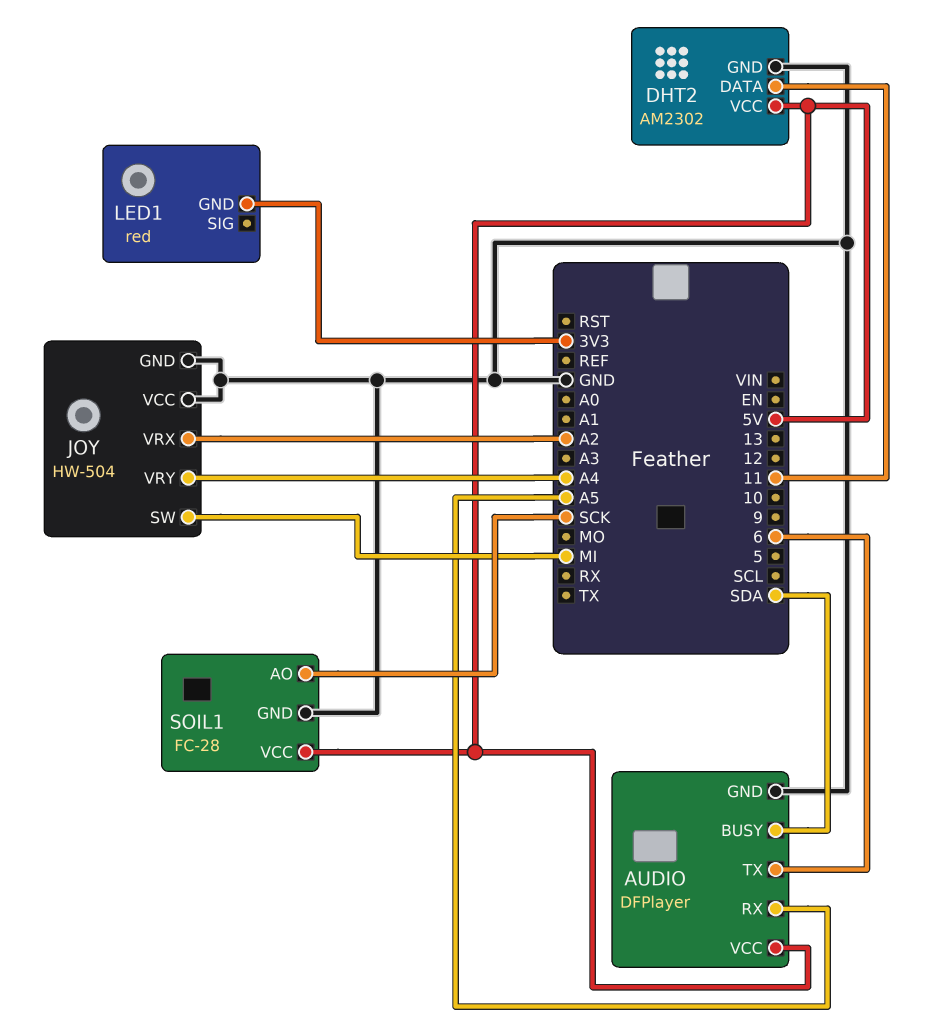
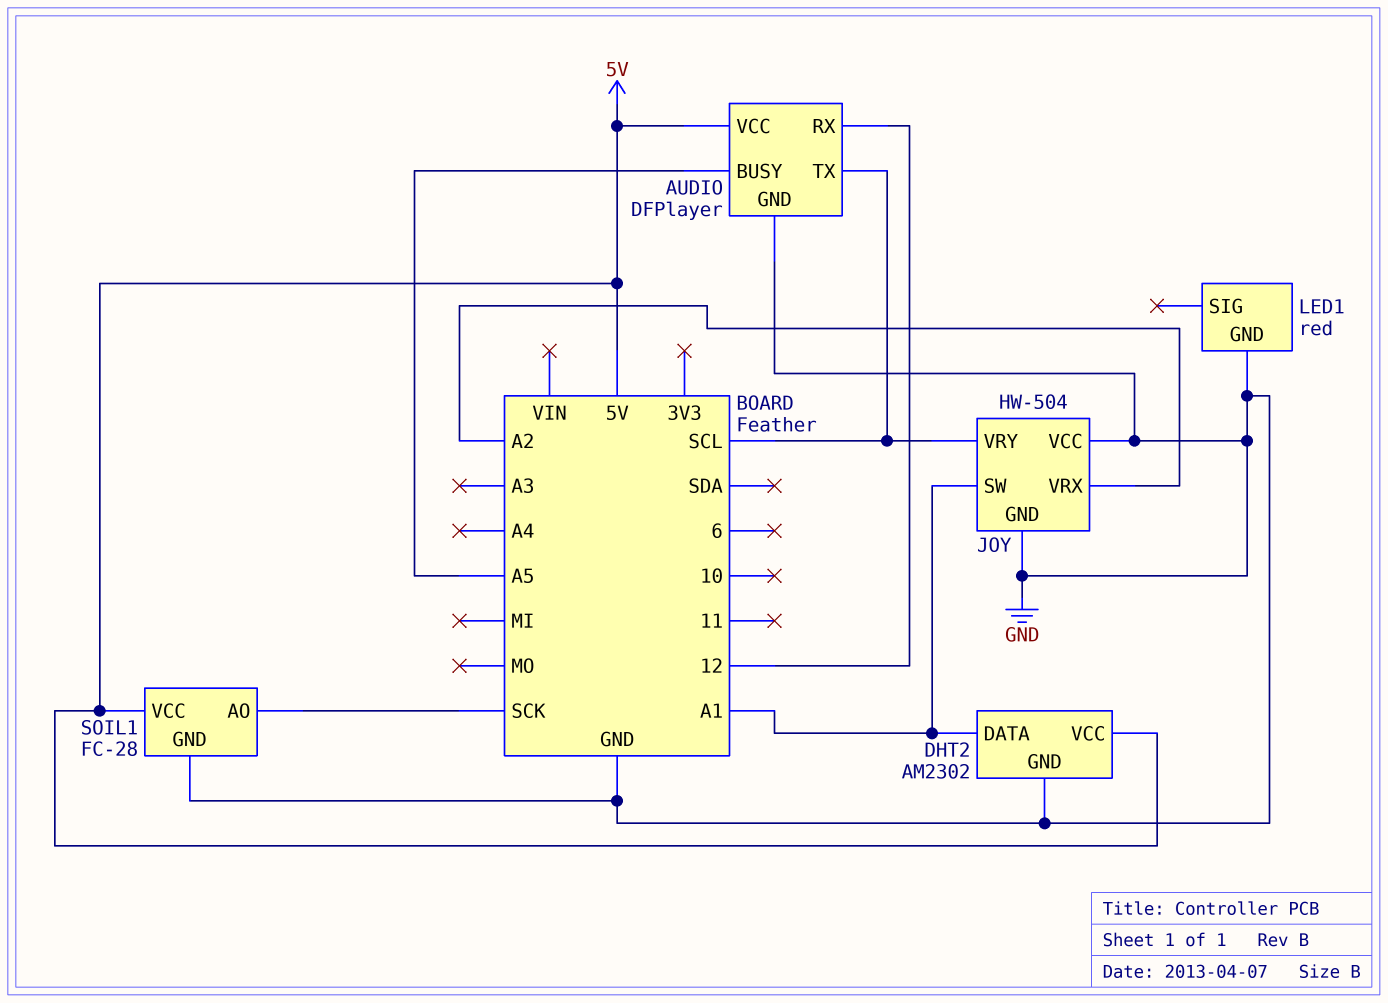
AUDIO pin BUSY: SDA -> A5
AUDIO pin RX: A5 -> 12
AUDIO pin TX: 6 -> SCL
DHT2 pin DATA: 11 -> A1
JOY pin SW: MI -> A1
JOY pin VRY: A4 -> SCL
LED1 pin GND: 3V3 -> GND

